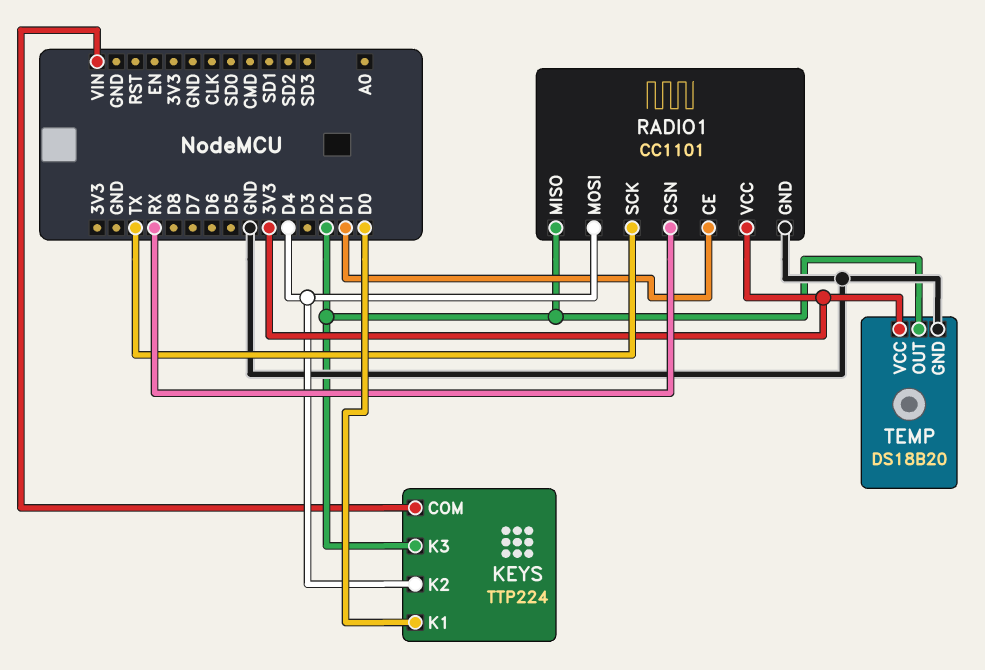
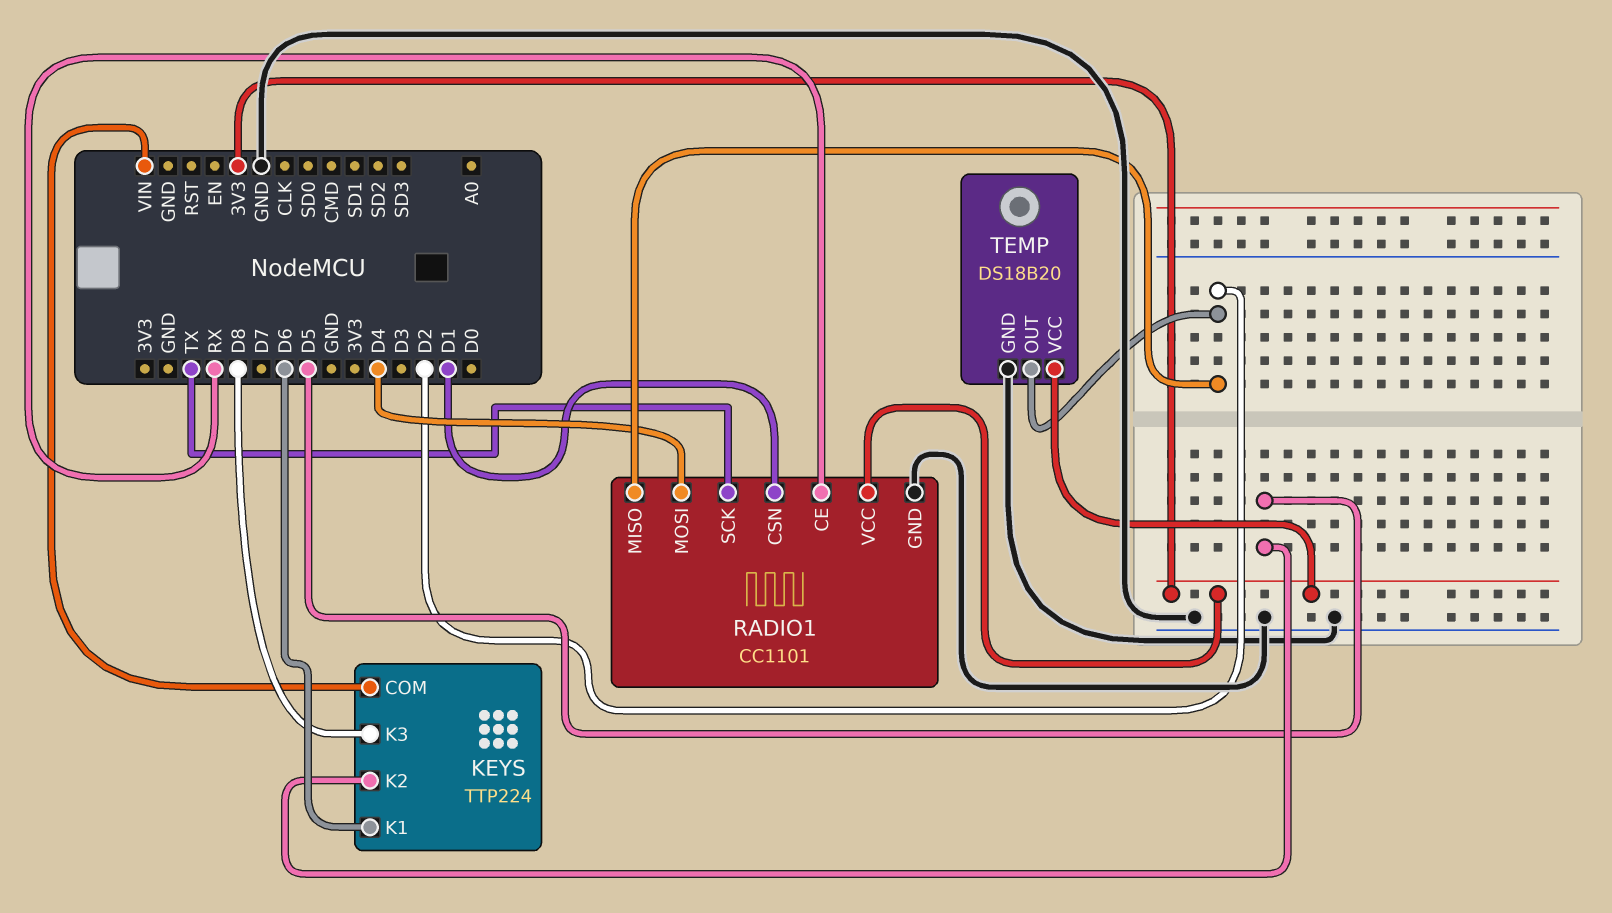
KEYS pin K1: D0 -> D6
KEYS pin K2: D4 -> D5
KEYS pin K3: D2 -> D8
RADIO1 pin CE: D1 -> RX
RADIO1 pin CSN: RX -> D1

